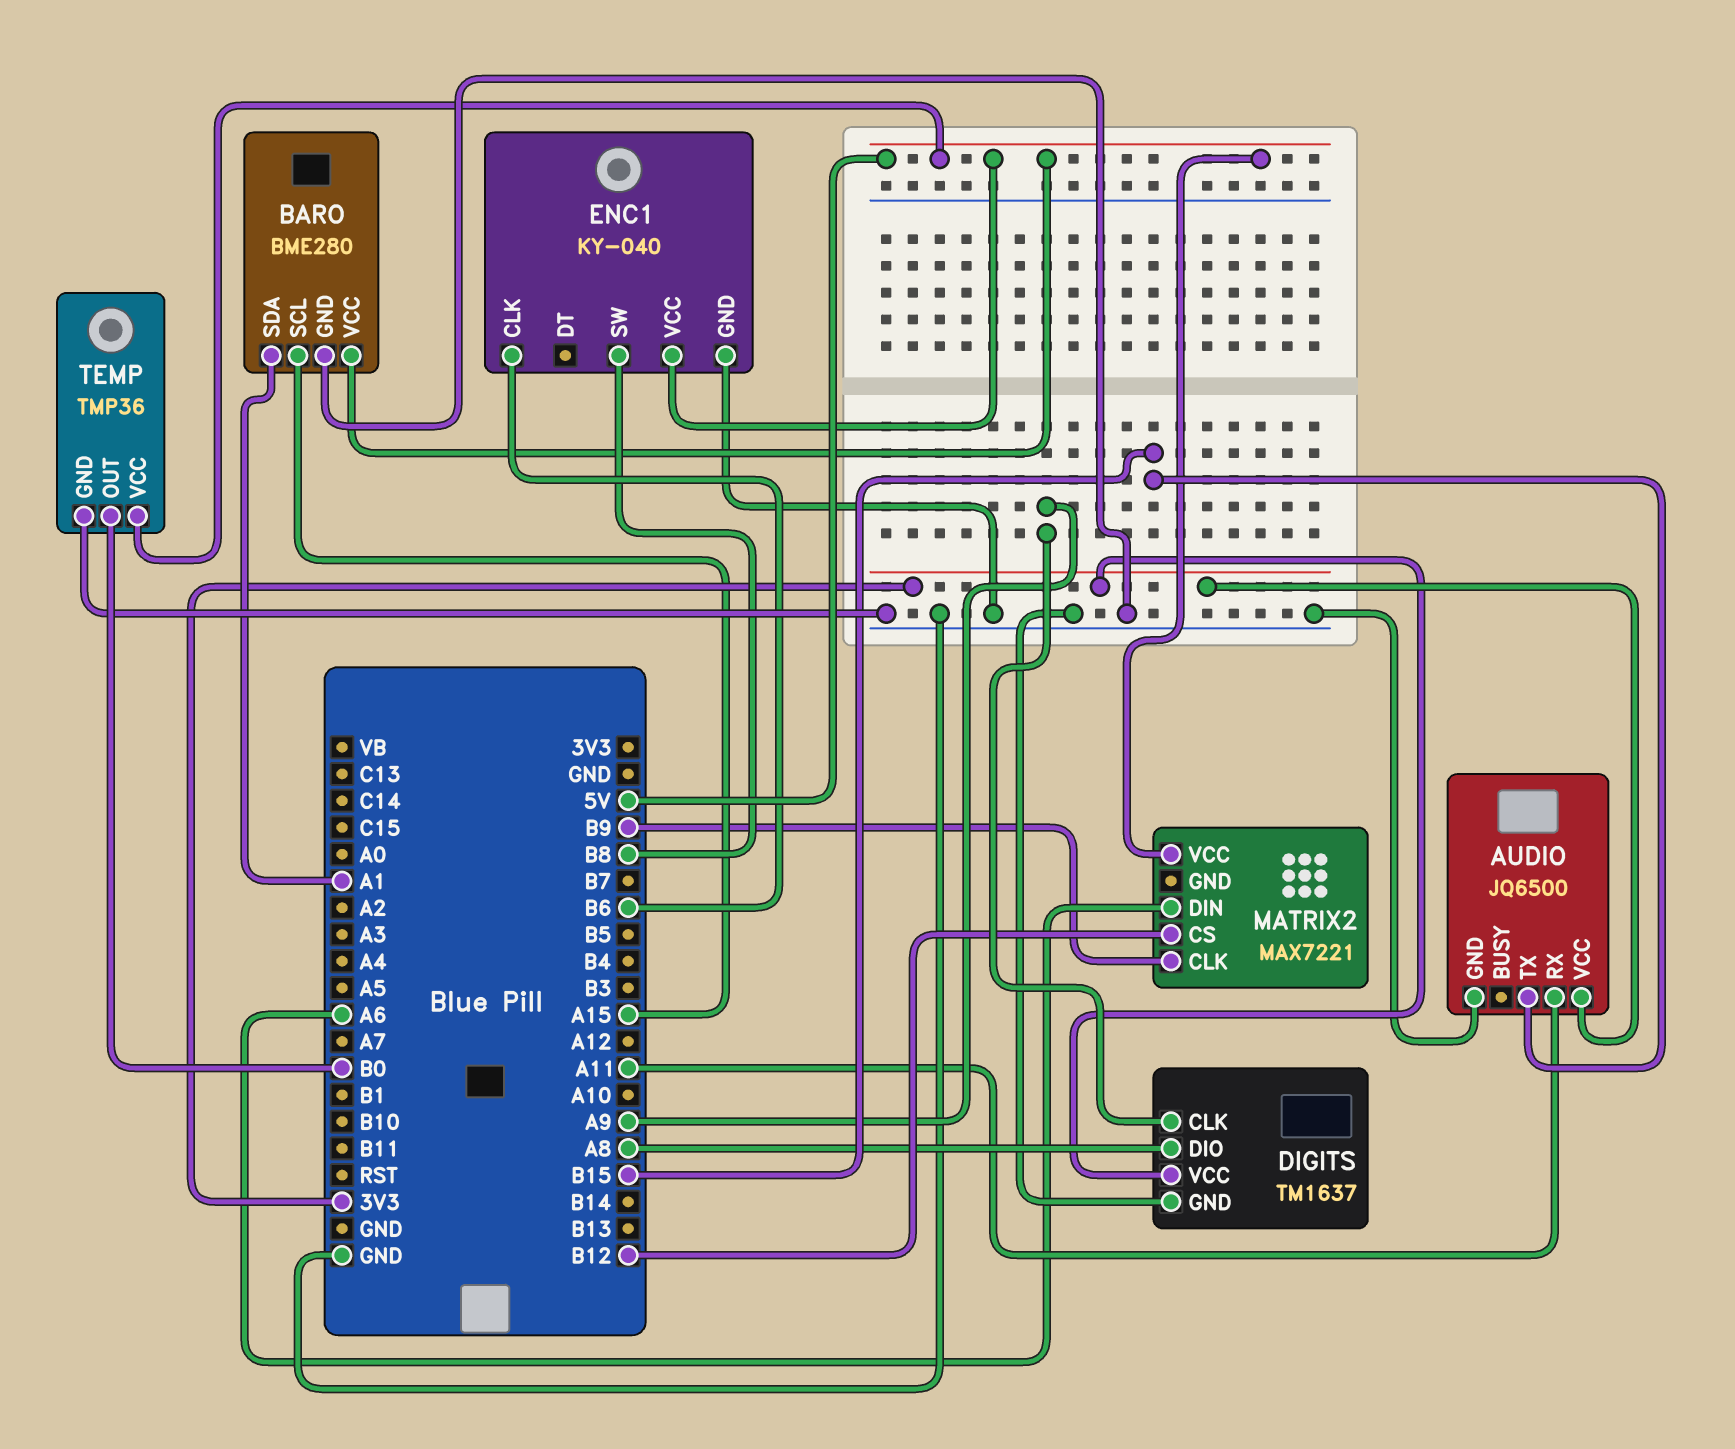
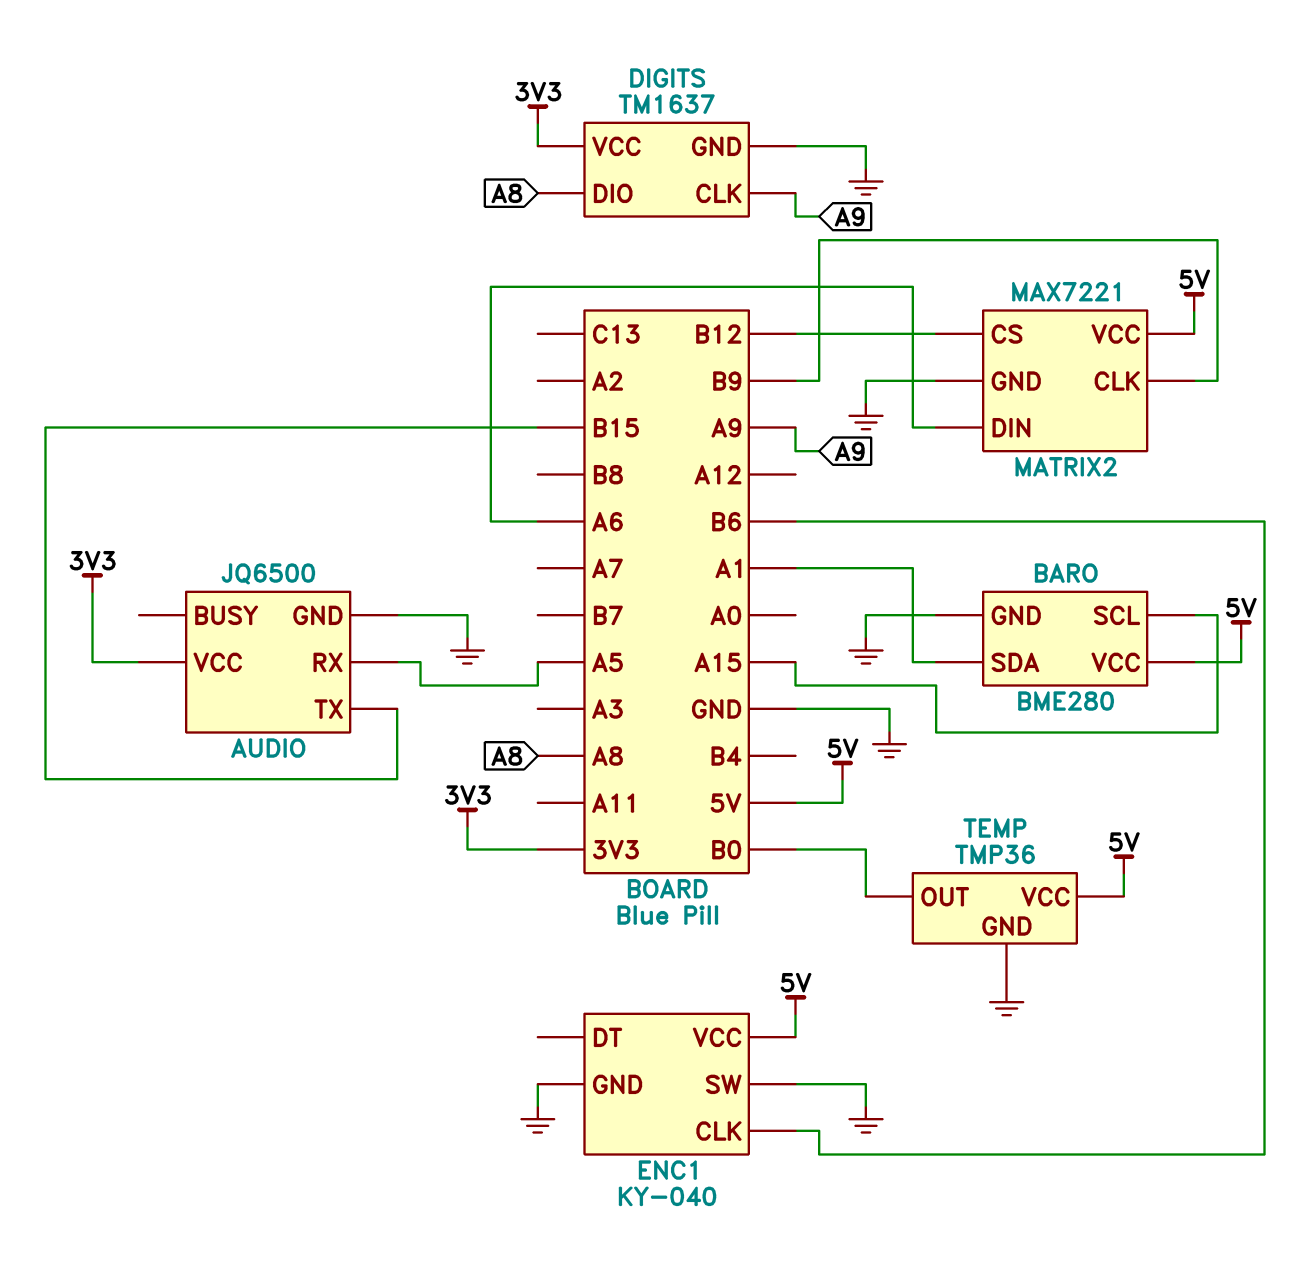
AUDIO pin RX: A11 -> A5
ENC1 pin SW: B8 -> GND
MATRIX2 pin GND: none -> GND

